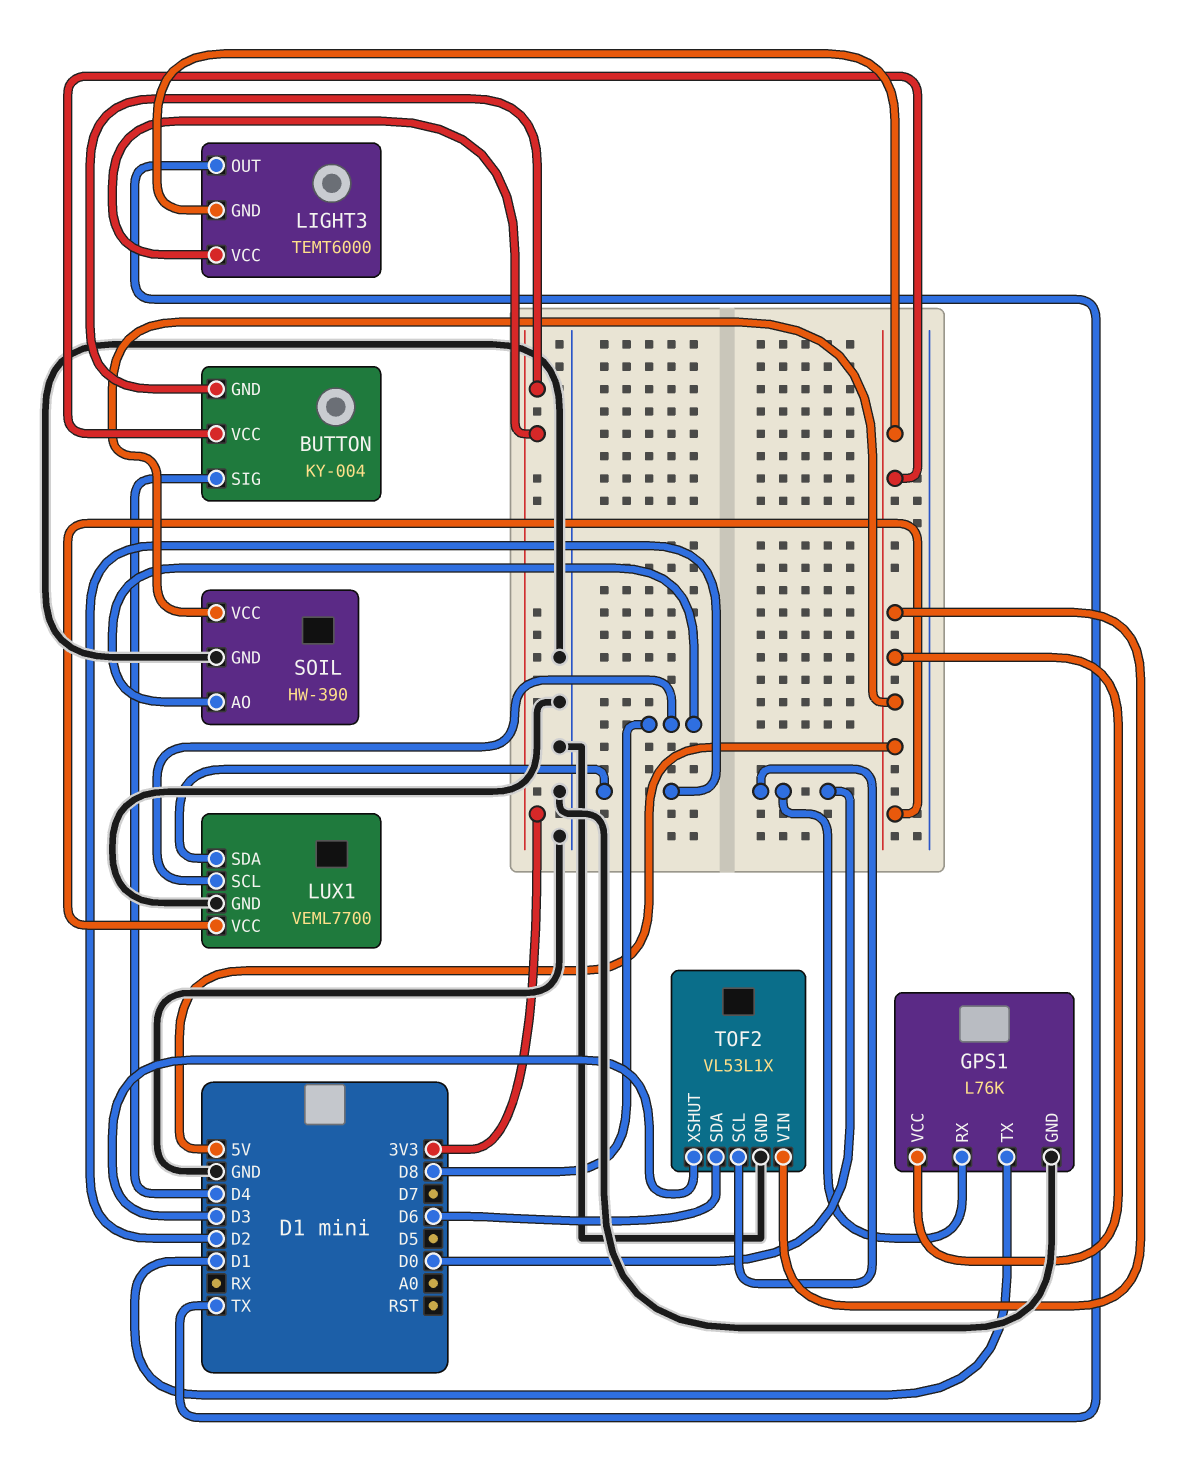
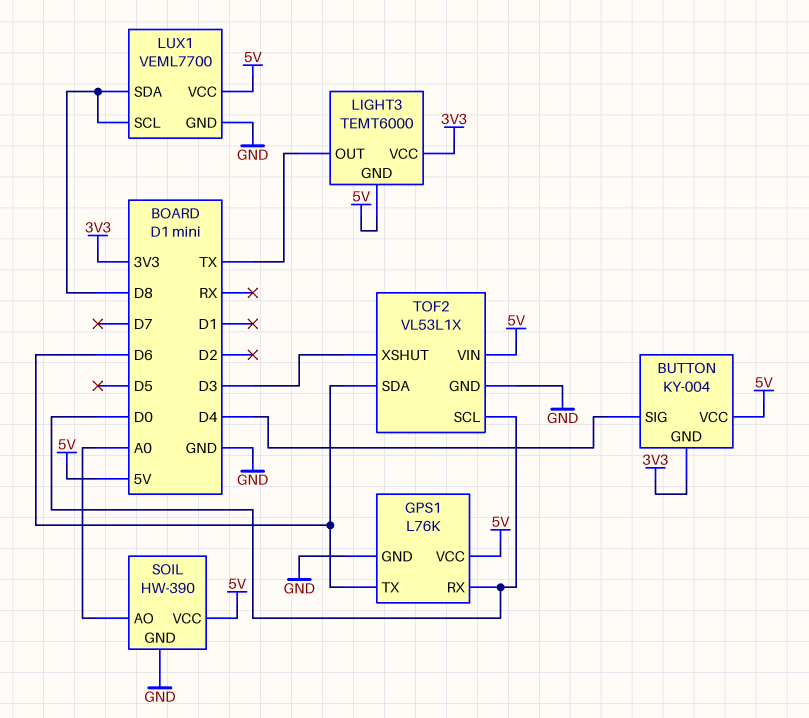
GPS1 pin TX: D1 -> D6
LUX1 pin SDA: D2 -> D8
SOIL pin AO: D8 -> A0

